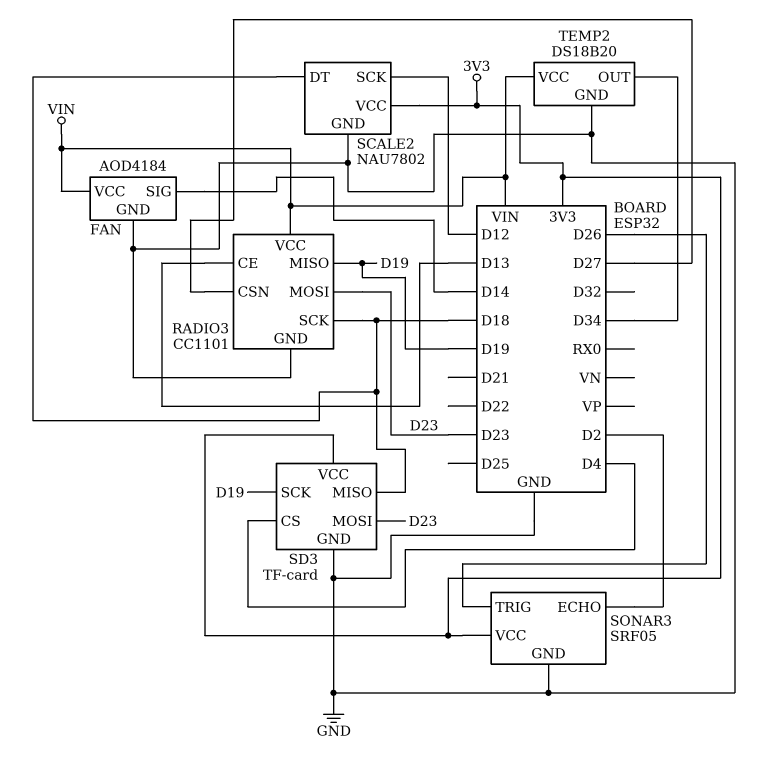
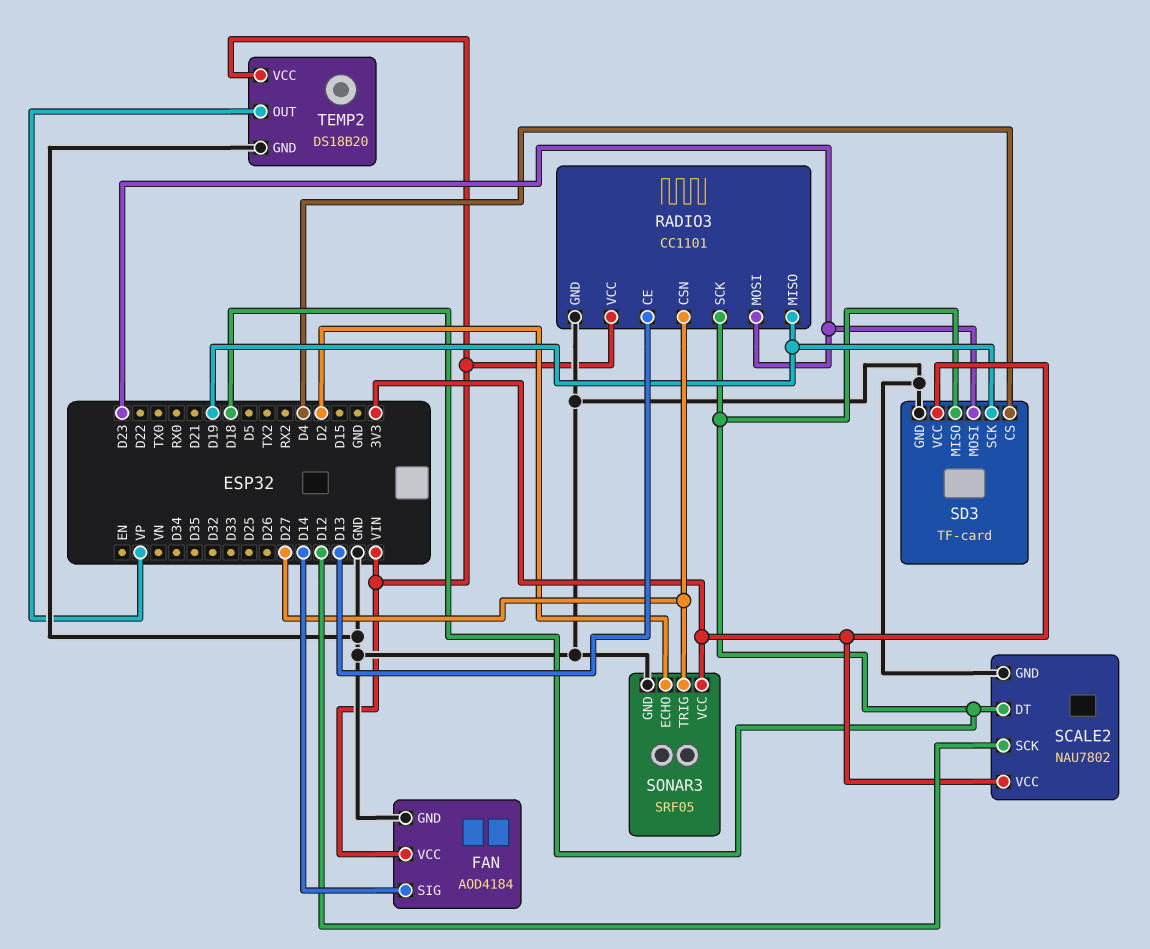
SONAR3 pin TRIG: D26 -> D27
TEMP2 pin OUT: D34 -> VP

